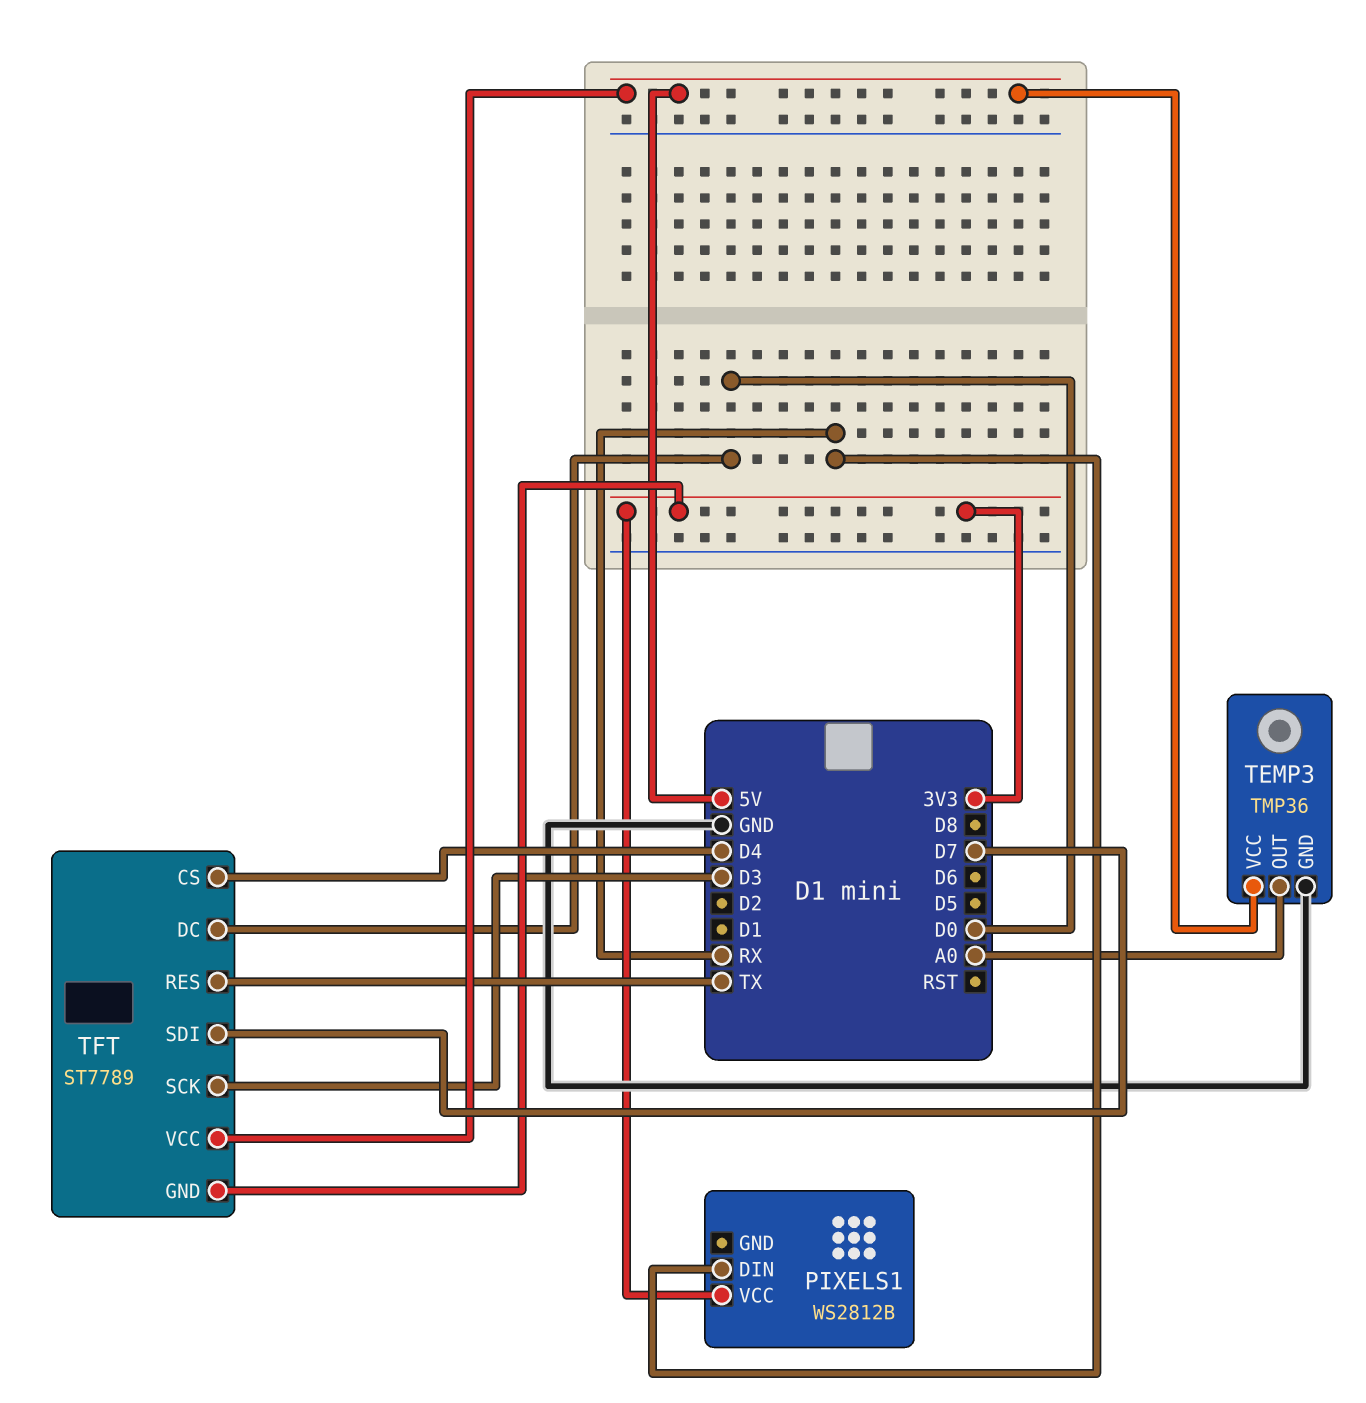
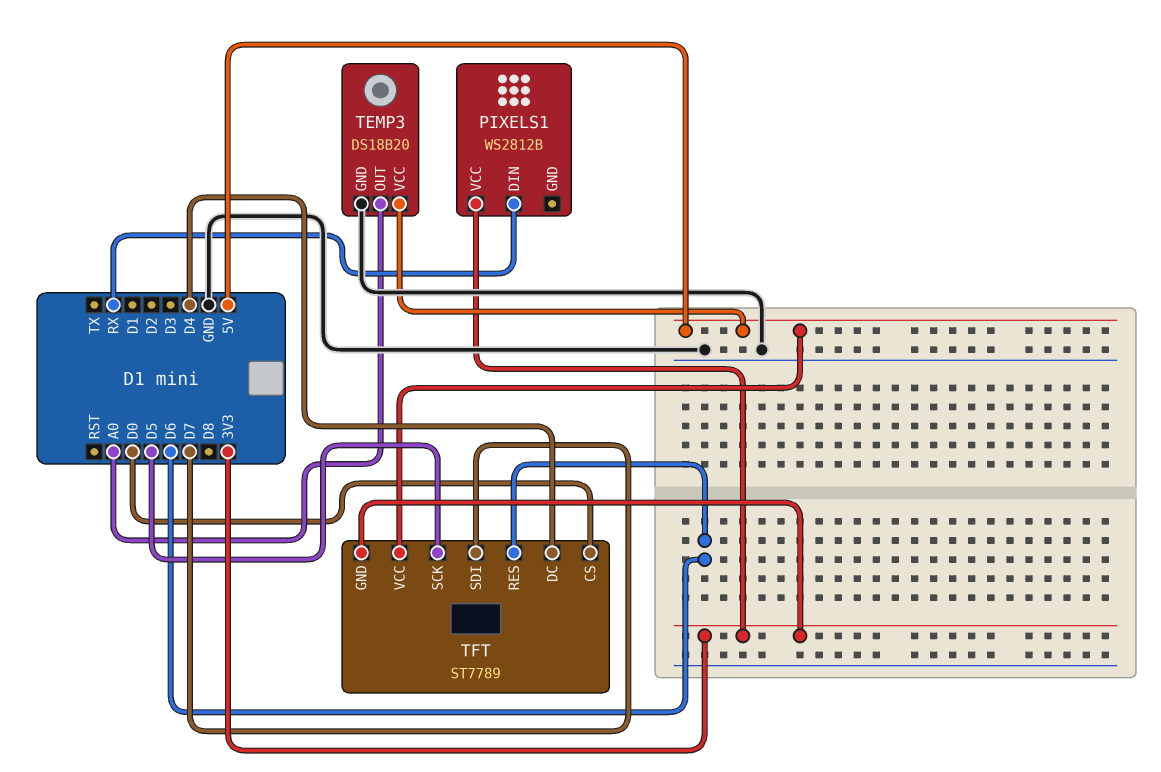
TEMP3: TMP36 -> DS18B20
TFT pin CS: D4 -> D0
TFT pin DC: D0 -> D4
TFT pin RES: TX -> D6
TFT pin SCK: D3 -> D5

